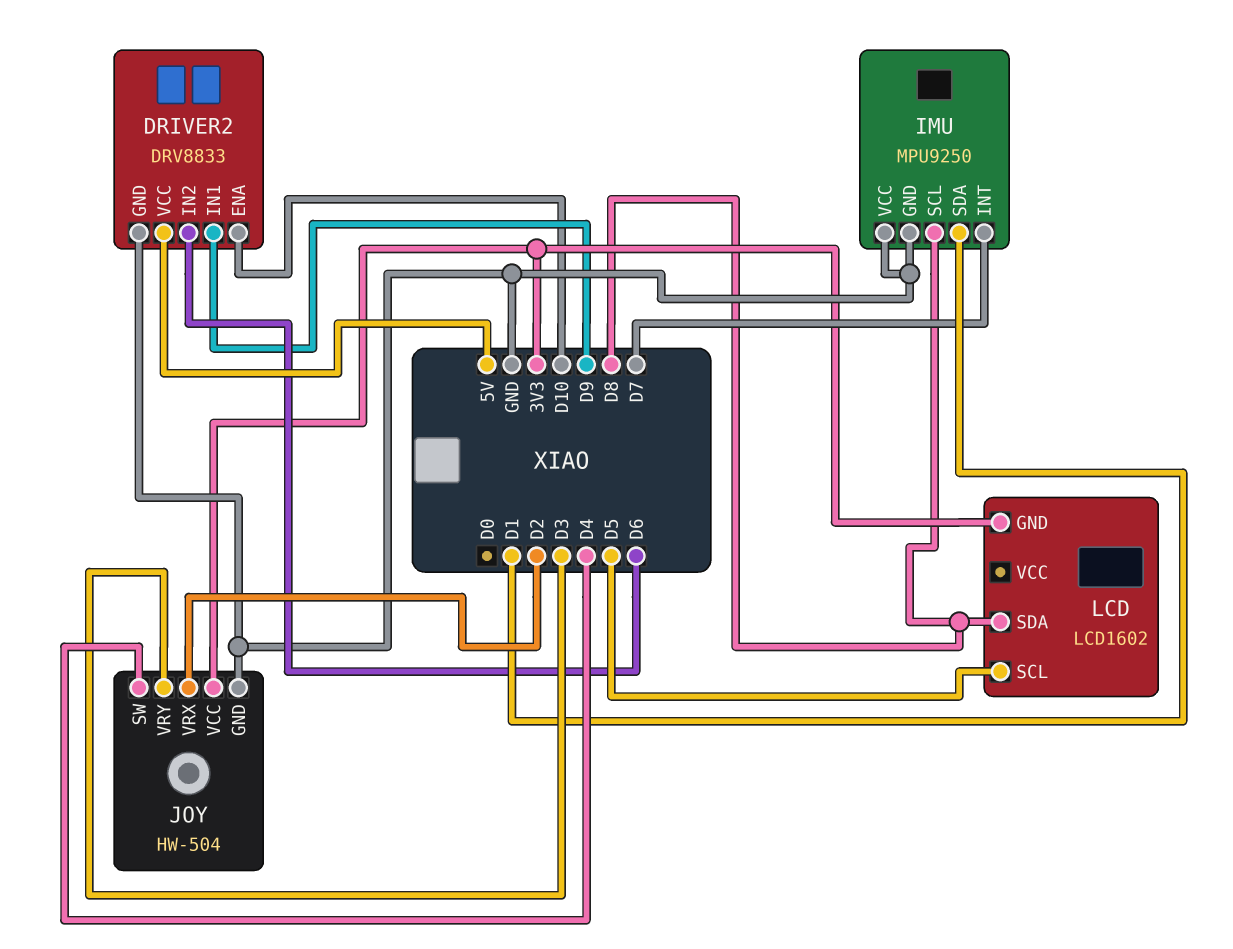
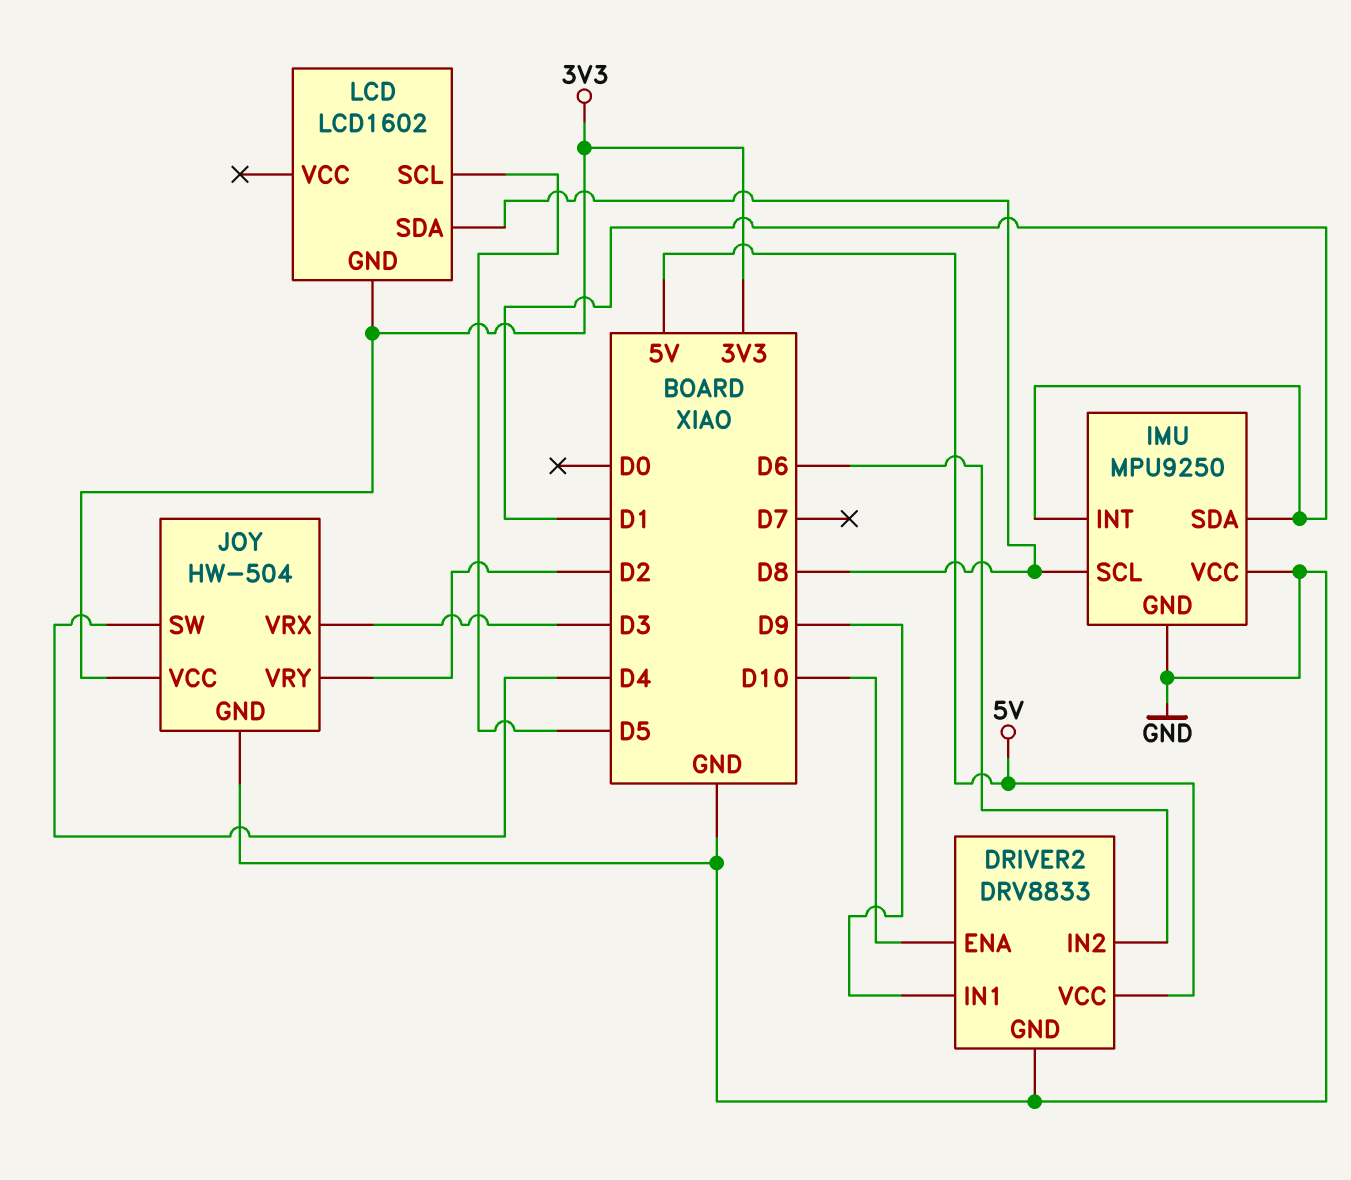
IMU pin INT: D7 -> D1
JOY pin VRX: D2 -> D3
JOY pin VRY: D3 -> D2

